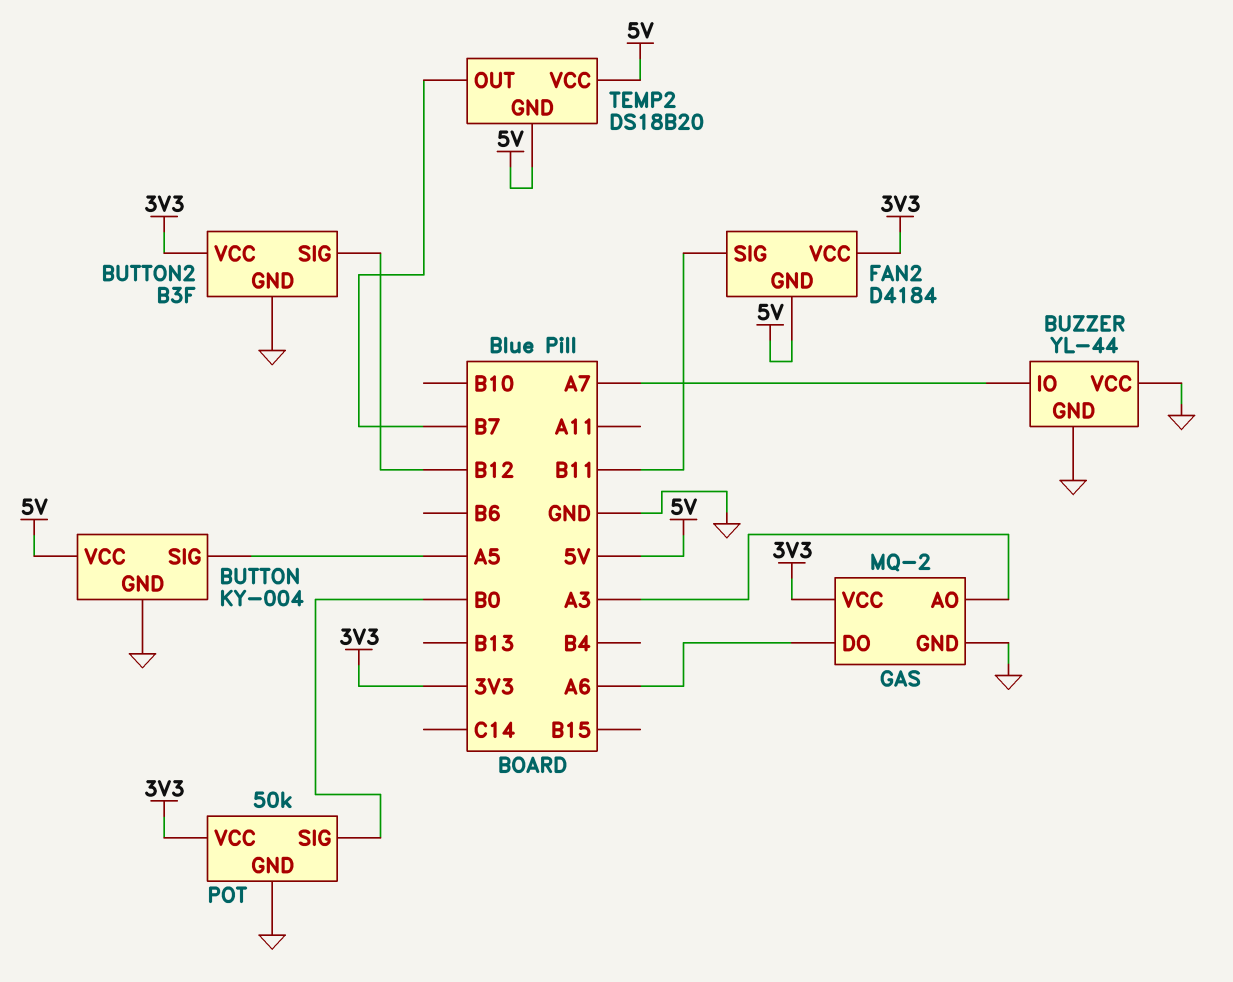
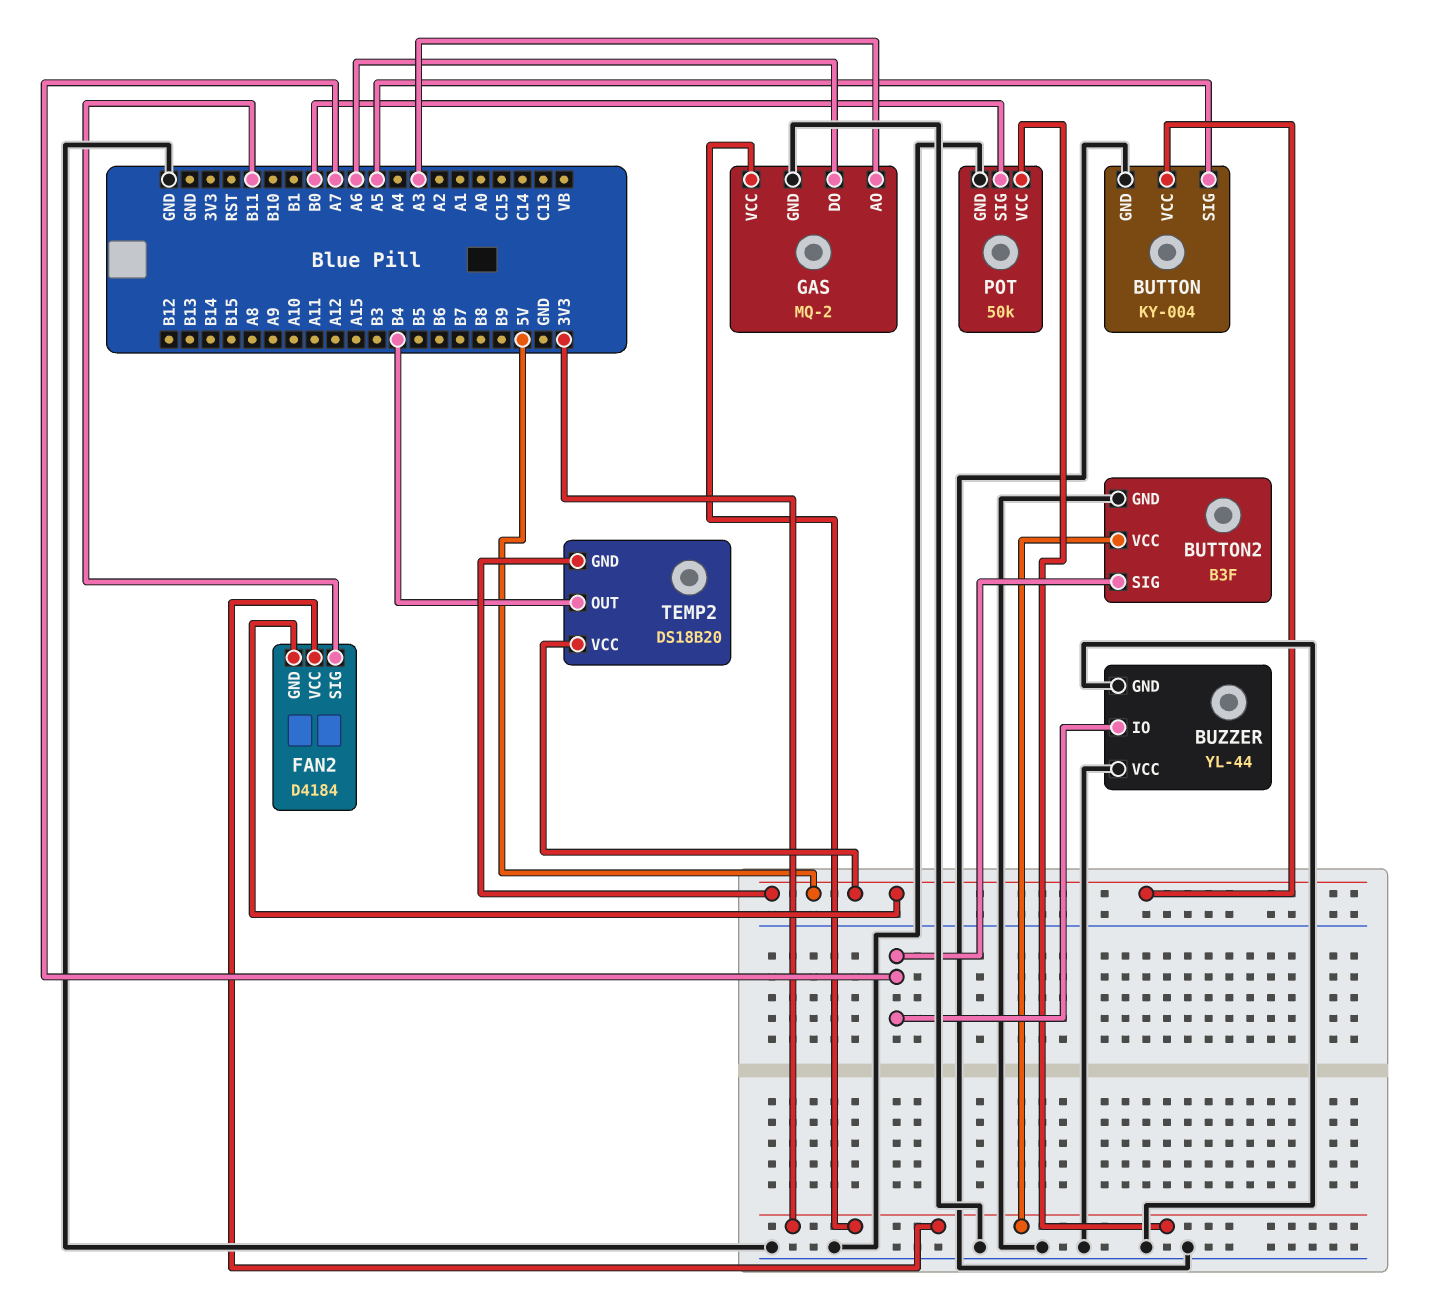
BUTTON2 pin SIG: B12 -> A7
TEMP2 pin OUT: B7 -> B4

